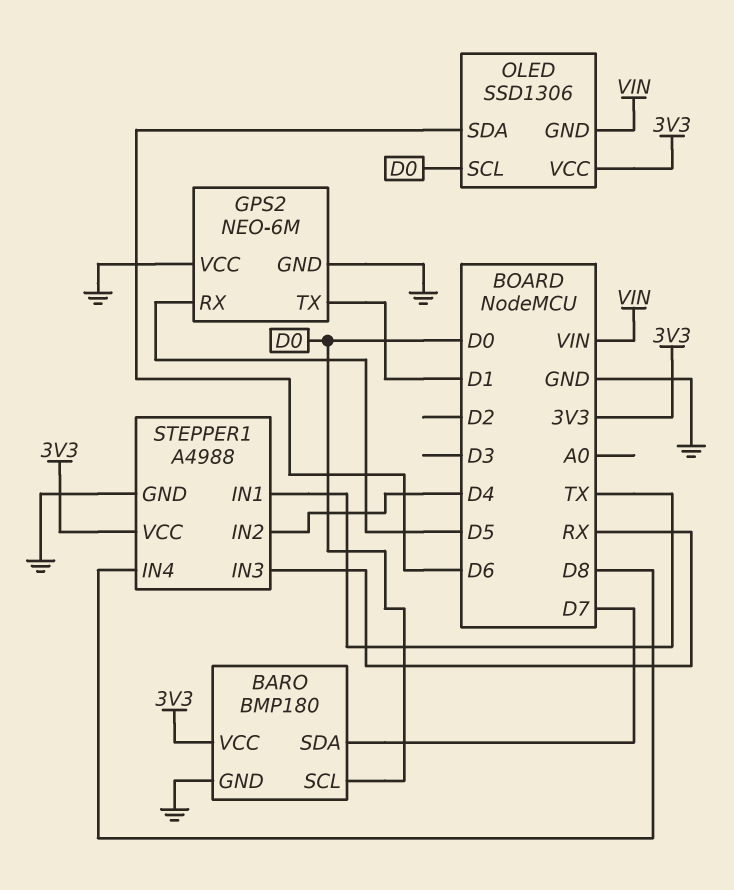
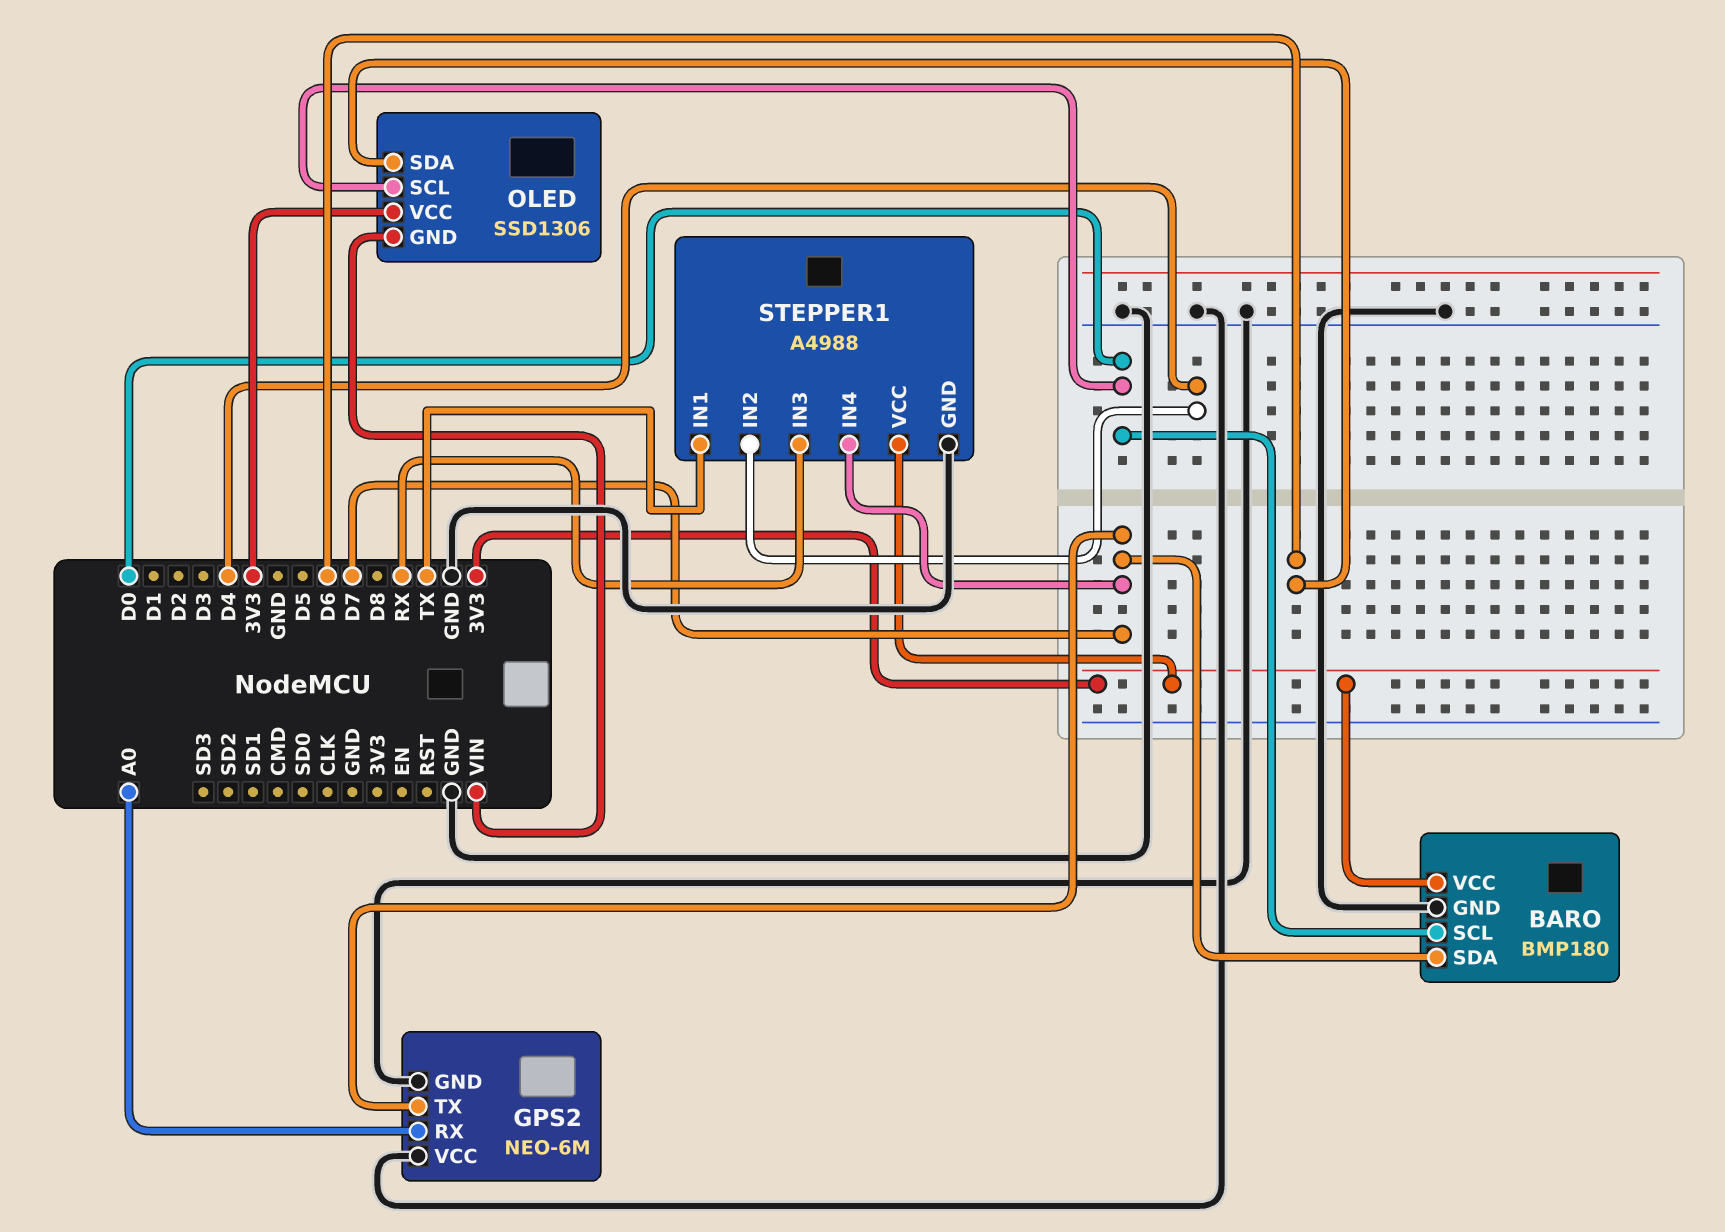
GPS2 pin RX: D5 -> A0
GPS2 pin TX: D1 -> D7
STEPPER1 pin IN4: D8 -> D7

